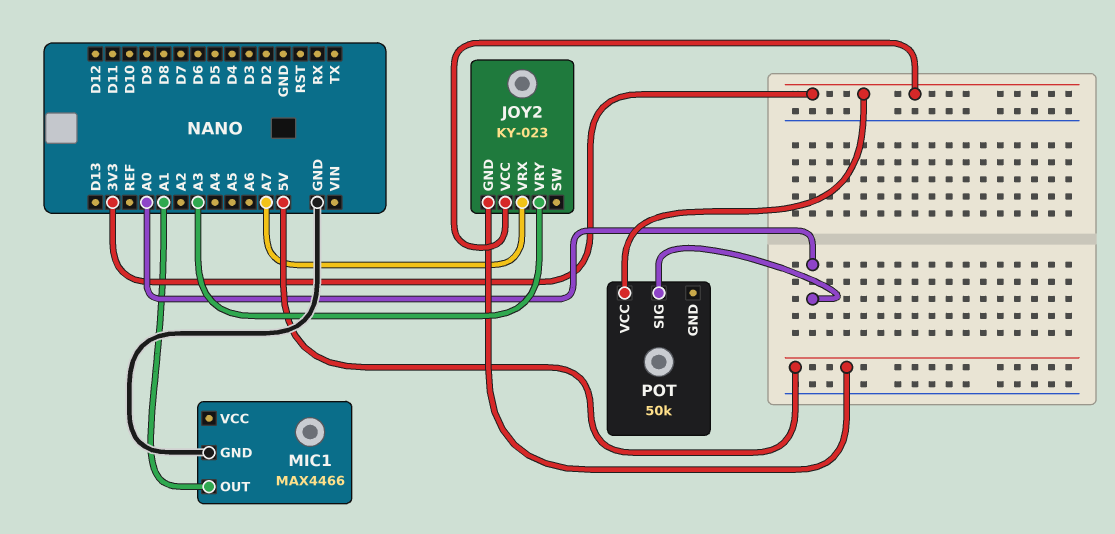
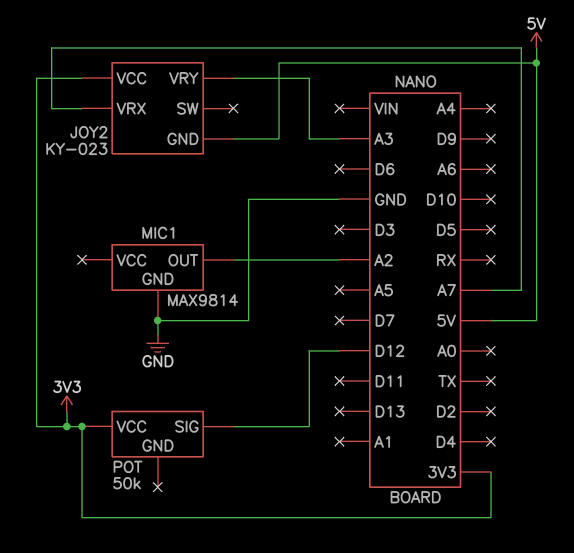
MIC1: MAX4466 -> MAX9814
MIC1 pin OUT: A1 -> A2
POT pin SIG: A0 -> D12

